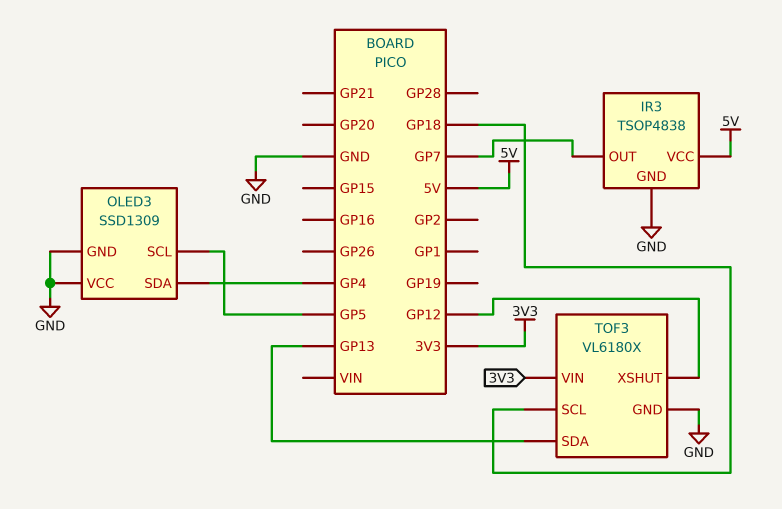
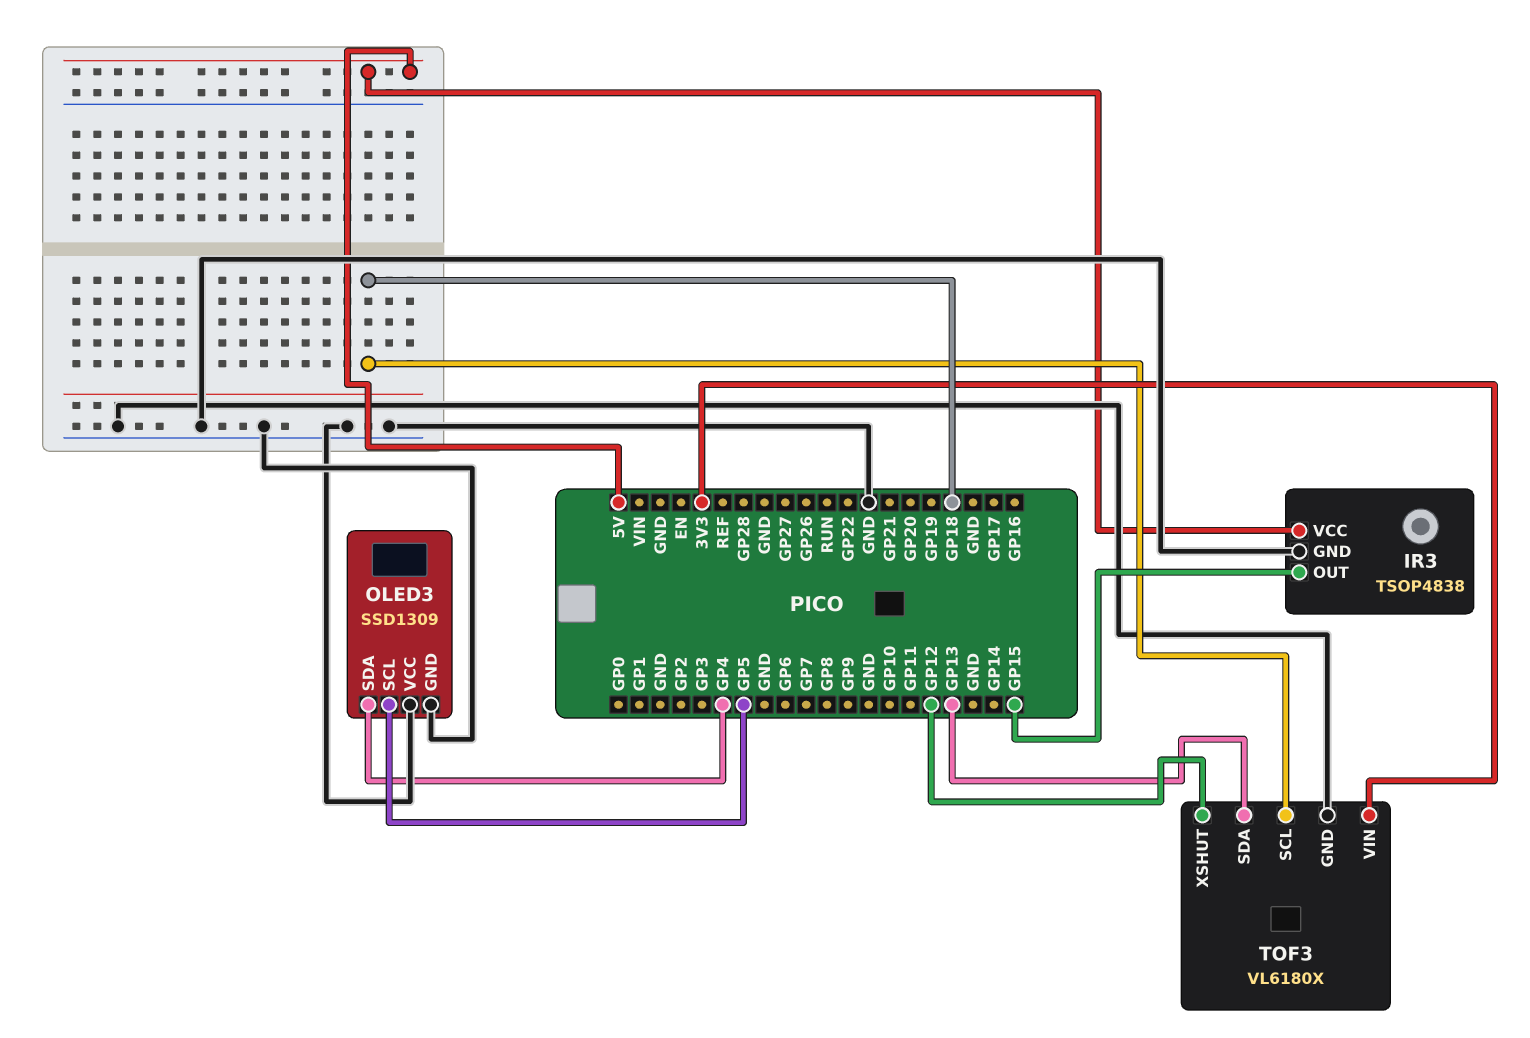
IR3 pin OUT: GP7 -> GP15

